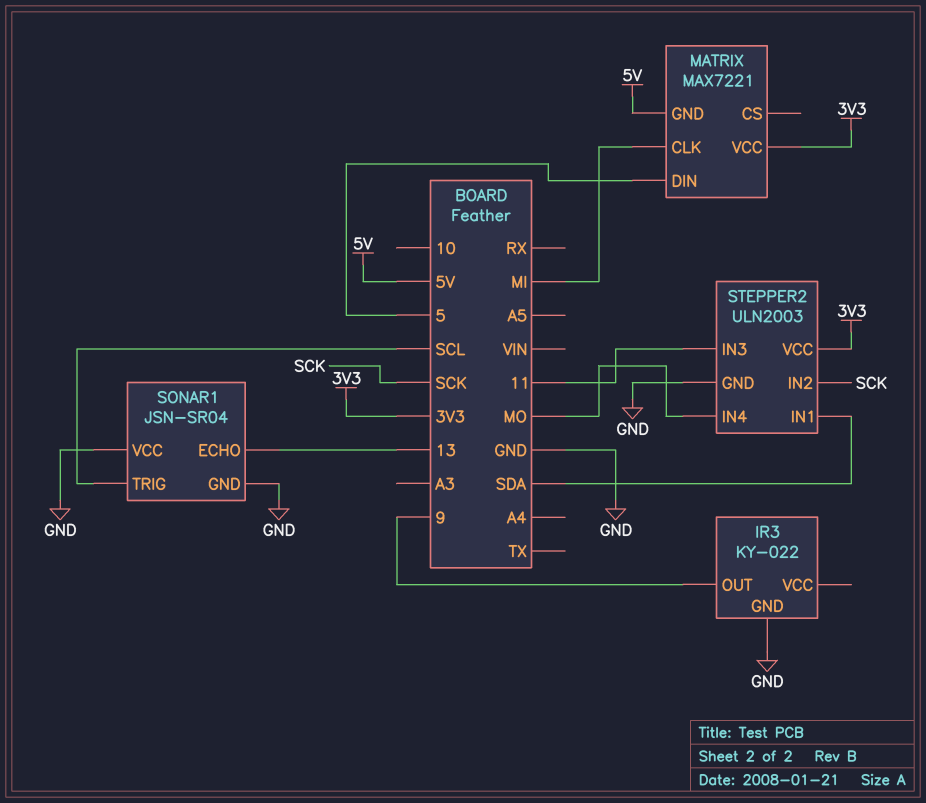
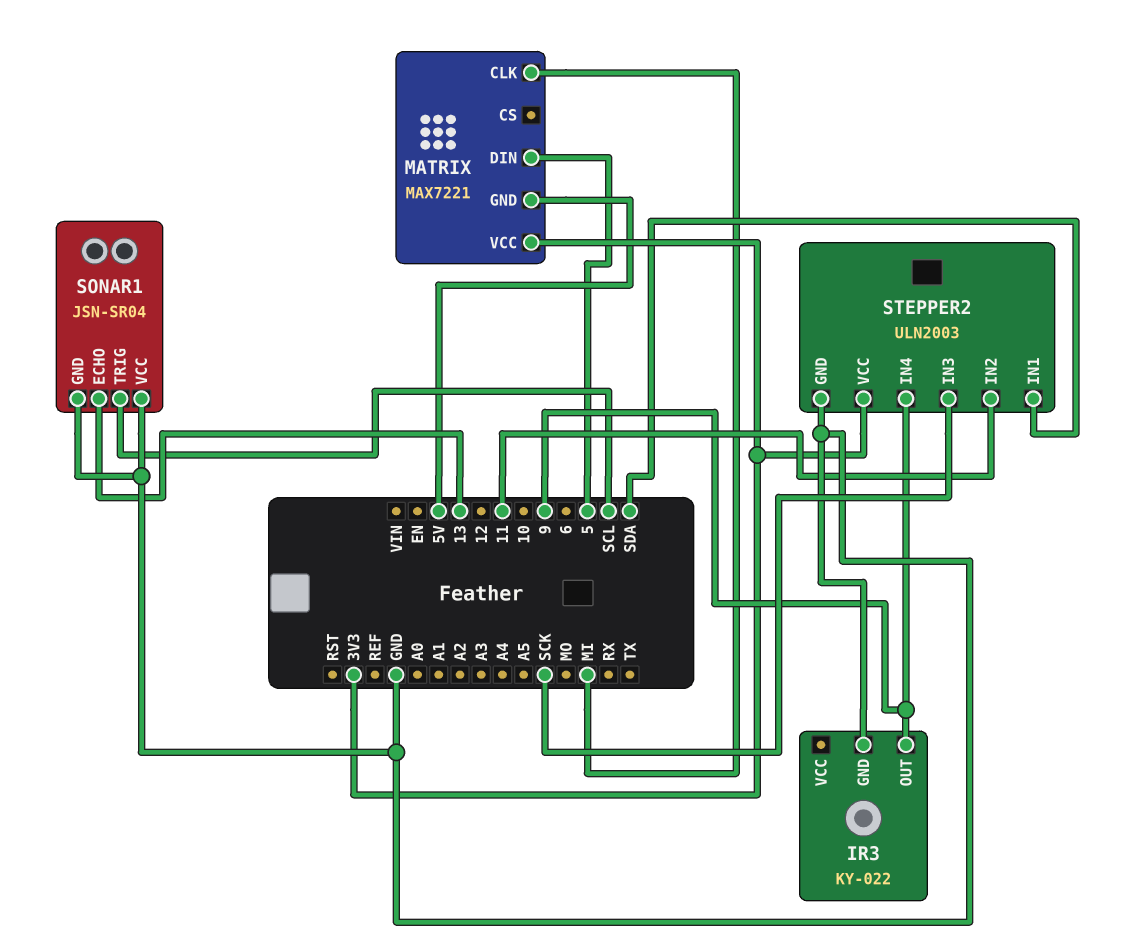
STEPPER2 pin IN2: SCK -> 11
STEPPER2 pin IN3: 11 -> SCK
STEPPER2 pin IN4: MO -> 9

